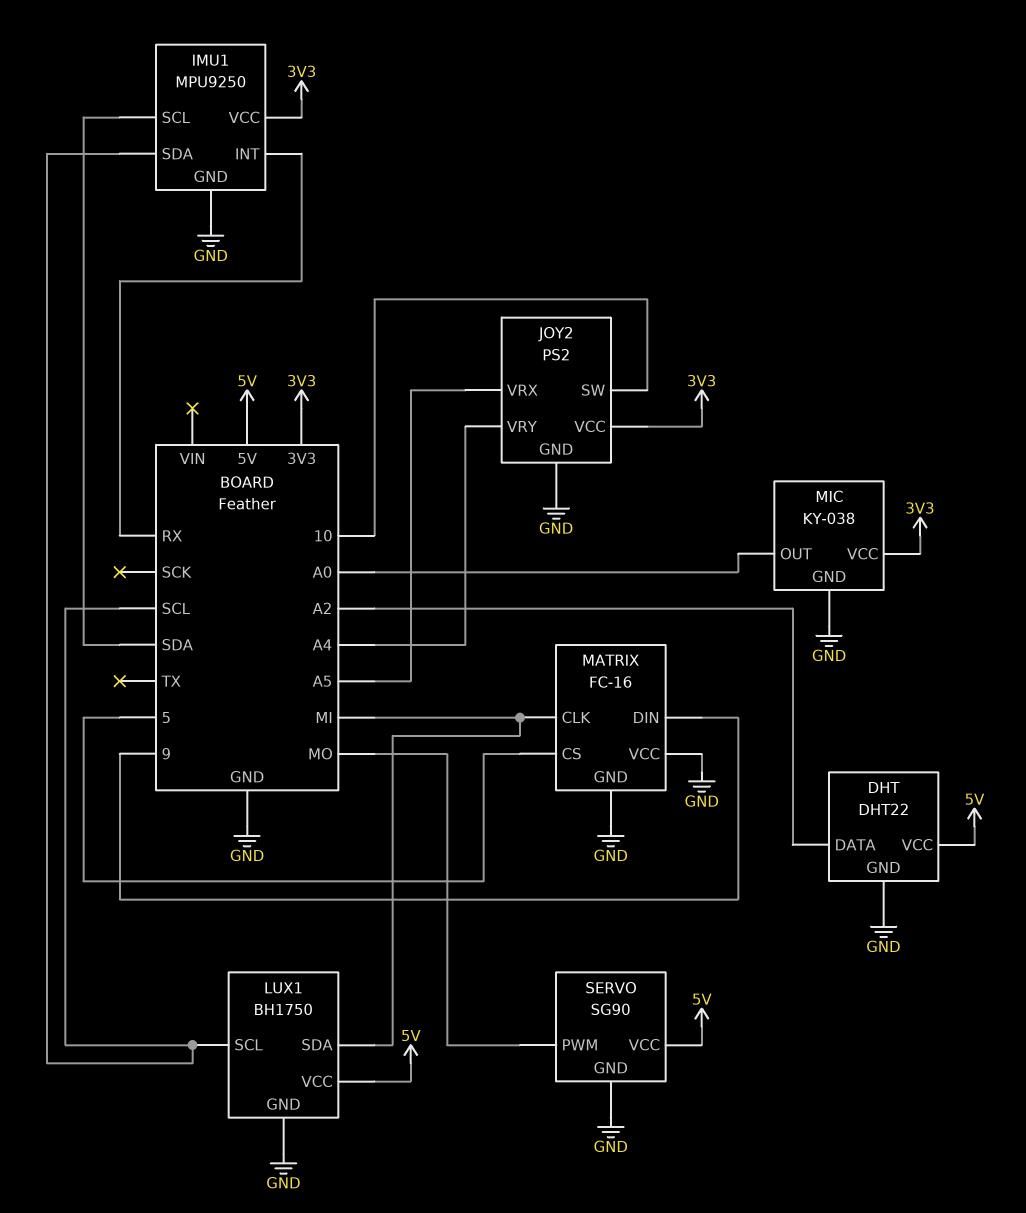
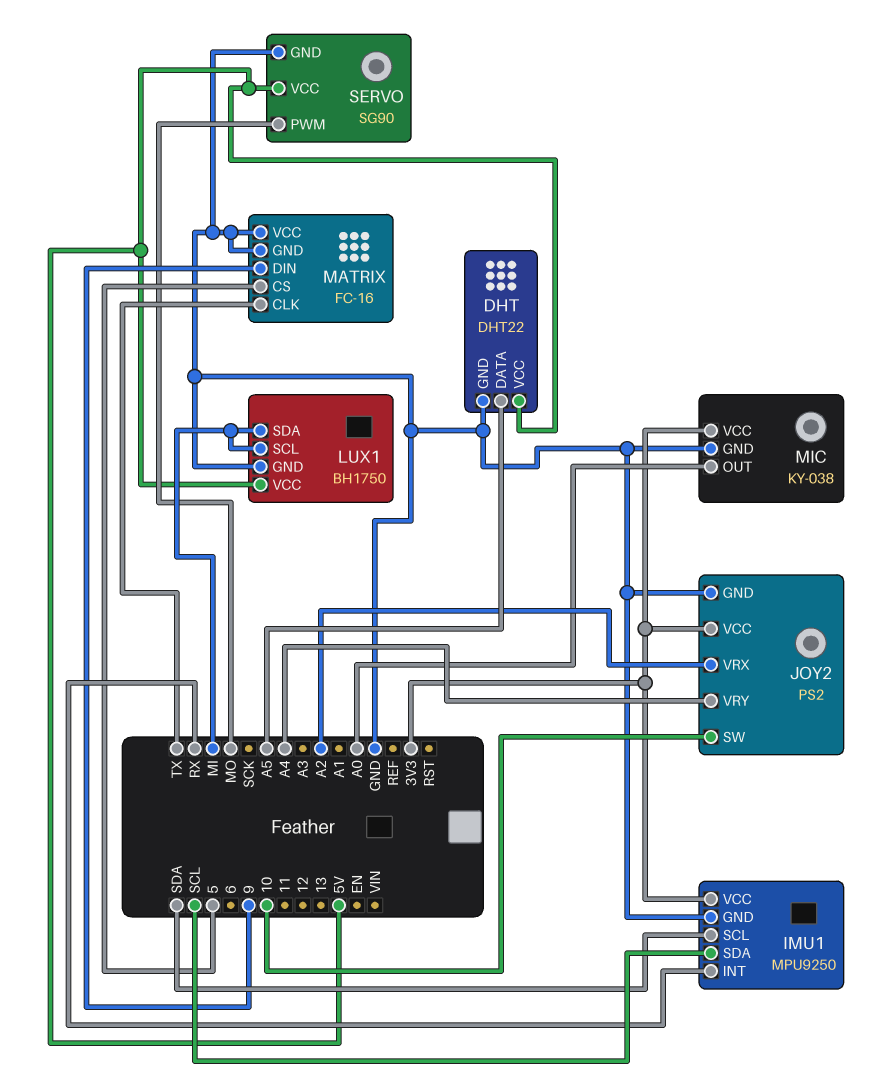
DHT pin DATA: A2 -> A5
JOY2 pin VRX: A5 -> A2
LUX1 pin SCL: SCL -> MI
MATRIX pin CLK: MI -> TX

